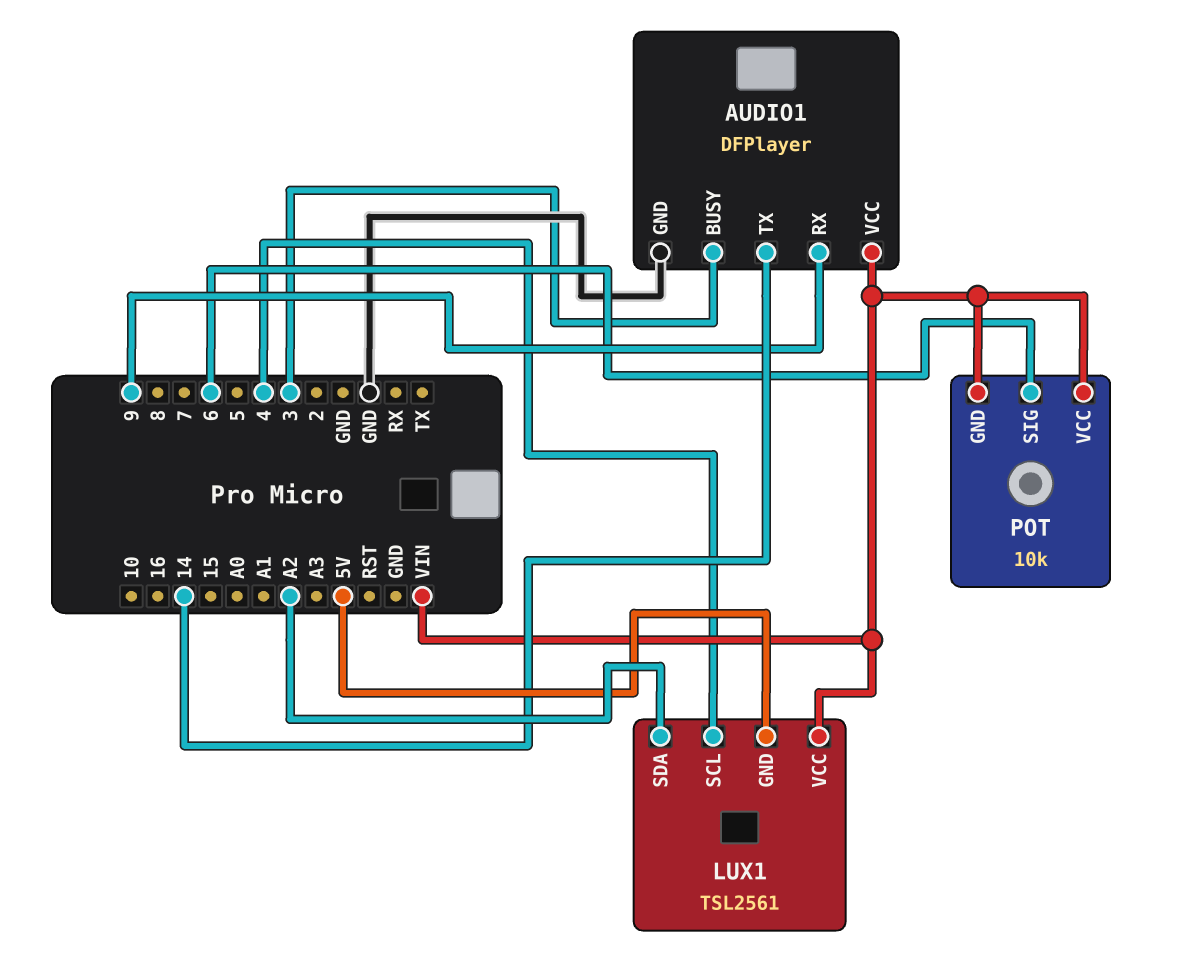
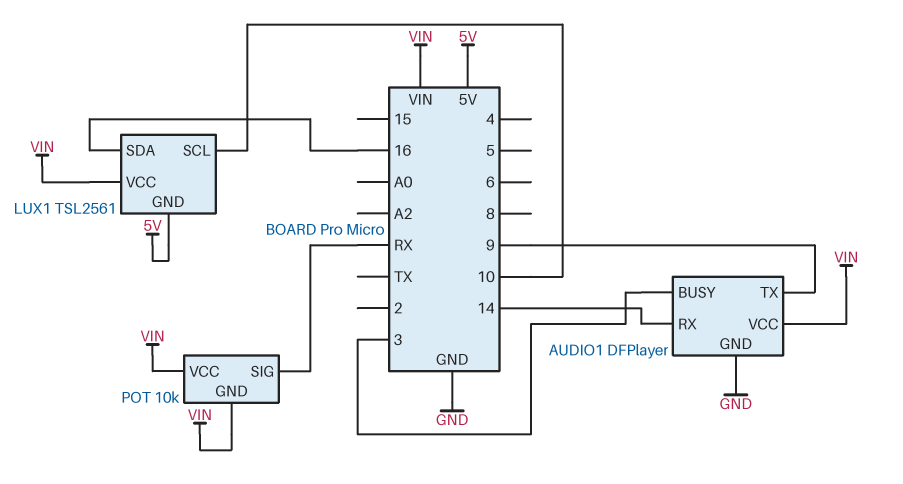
AUDIO1 pin RX: 9 -> 14
AUDIO1 pin TX: 14 -> 9
LUX1 pin SCL: 4 -> 10
LUX1 pin SDA: A2 -> 16
POT pin SIG: 6 -> RX

